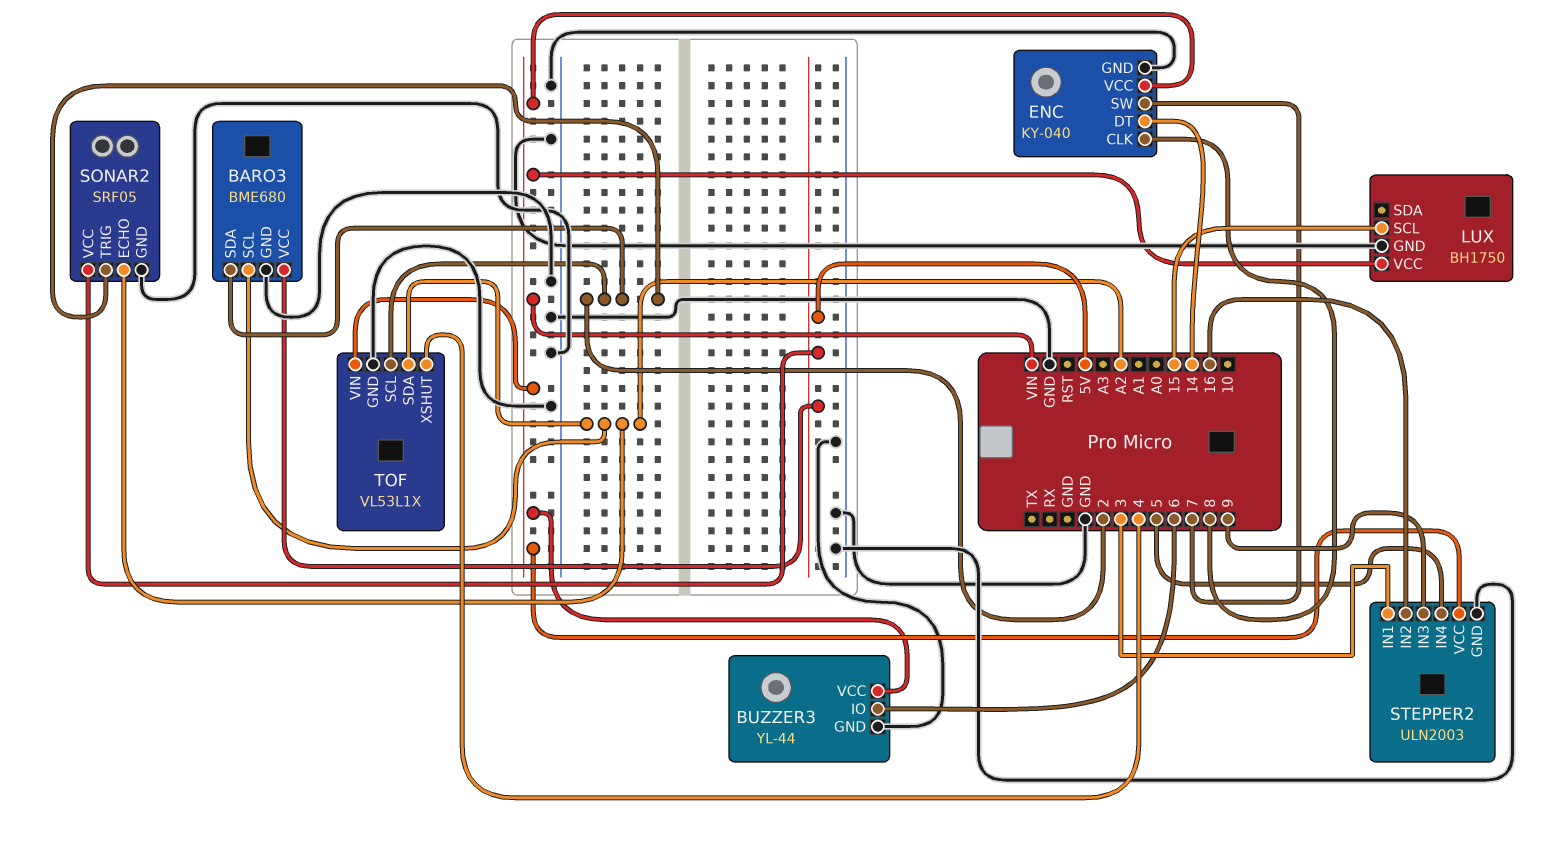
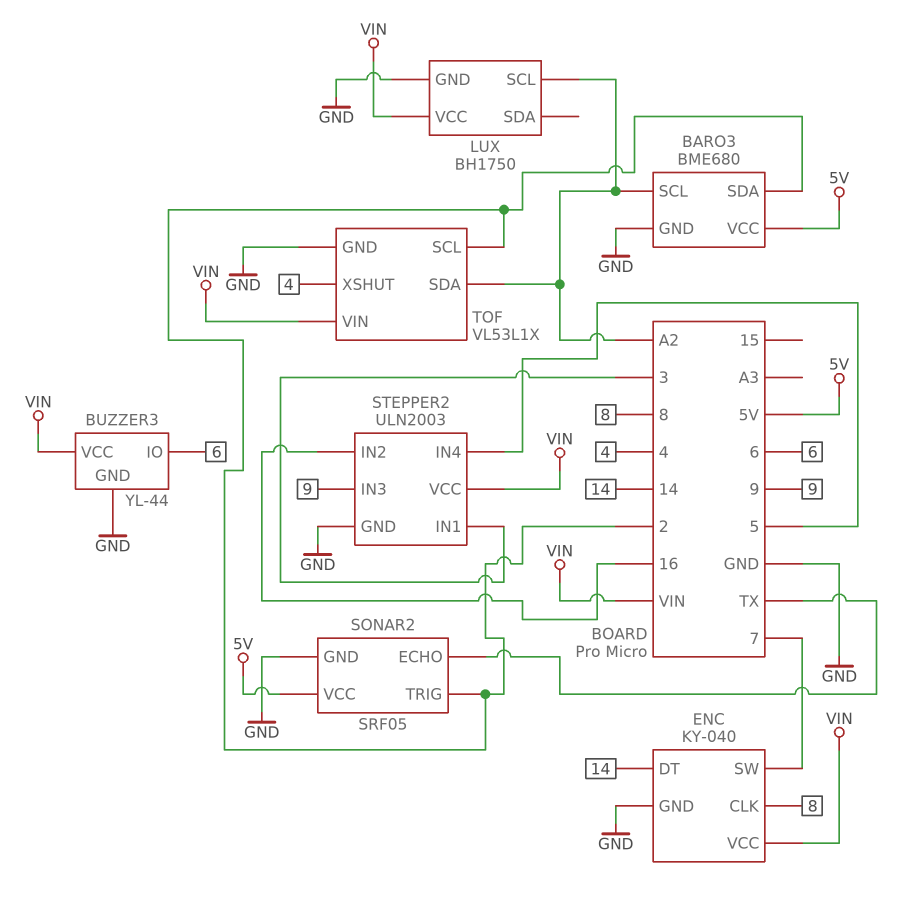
LUX pin SCL: 15 -> A2
SONAR2 pin ECHO: A2 -> TX

